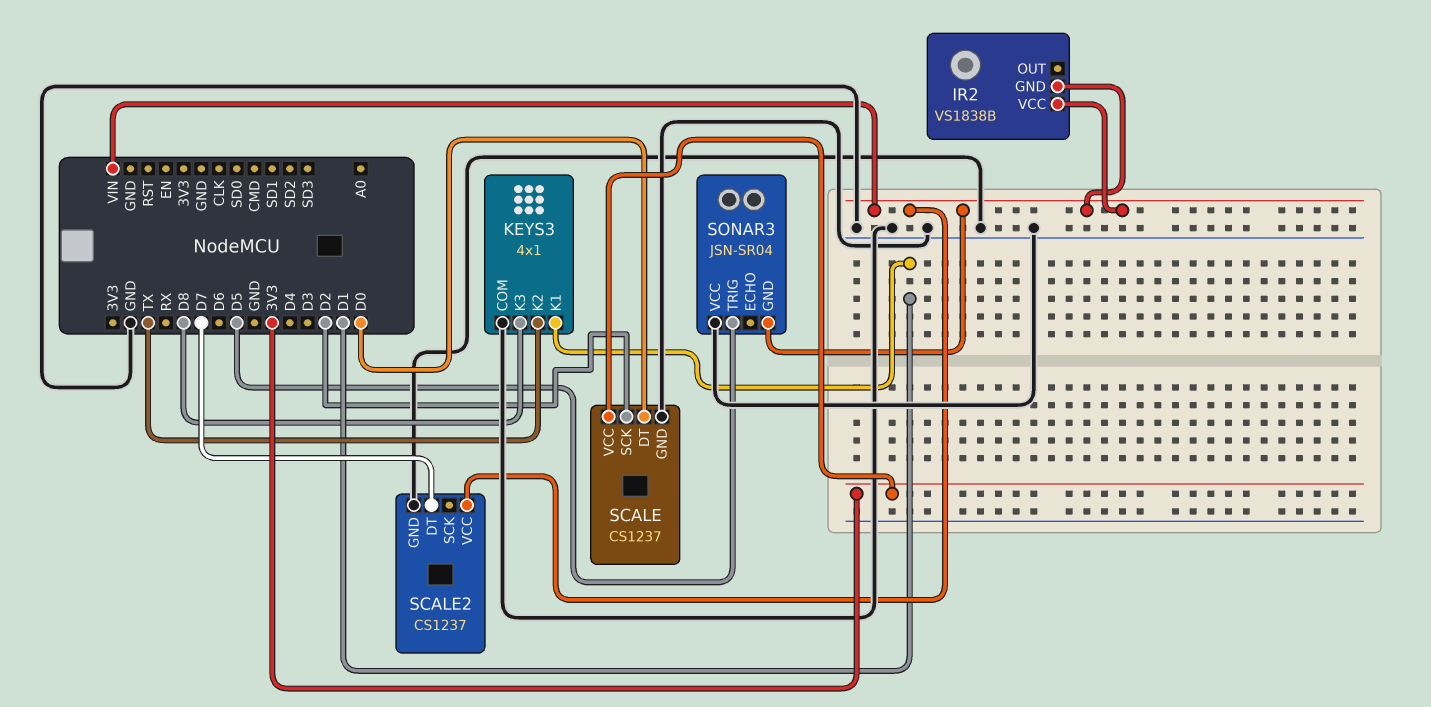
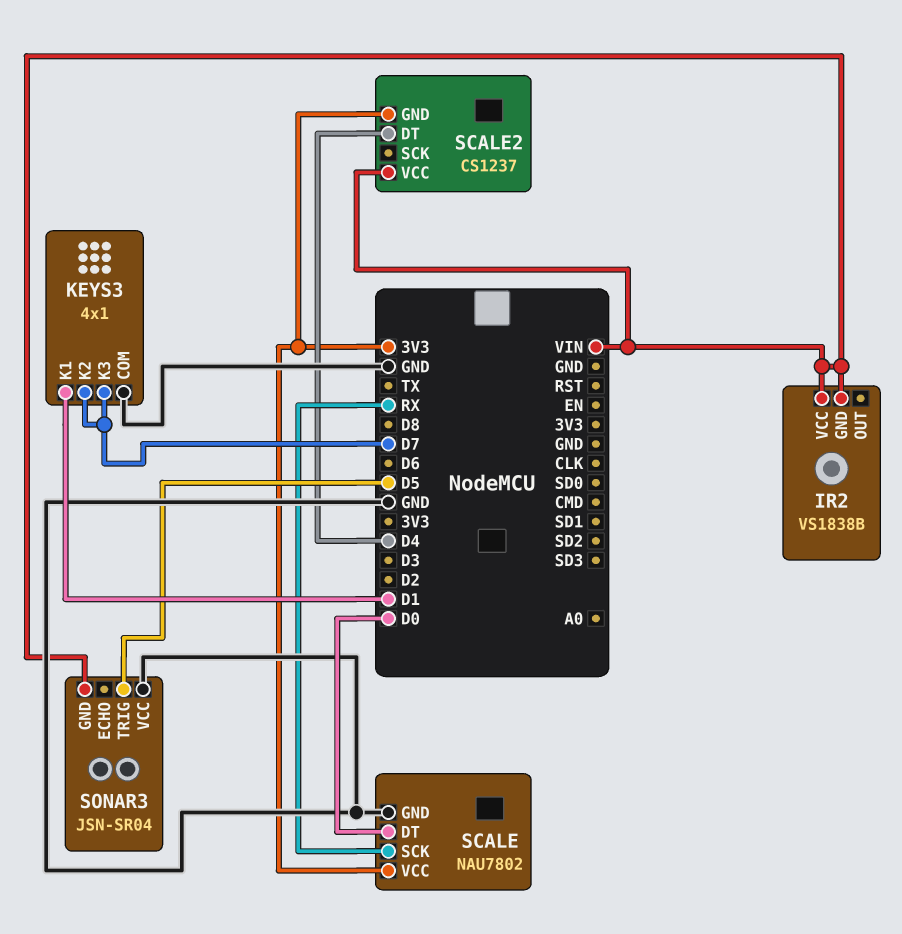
KEYS3 pin K2: TX -> D7
KEYS3 pin K3: D8 -> D7
SCALE: CS1237 -> NAU7802
SCALE pin SCK: D2 -> RX
SCALE2 pin DT: D7 -> D4
SCALE2 pin GND: GND -> 3V3

